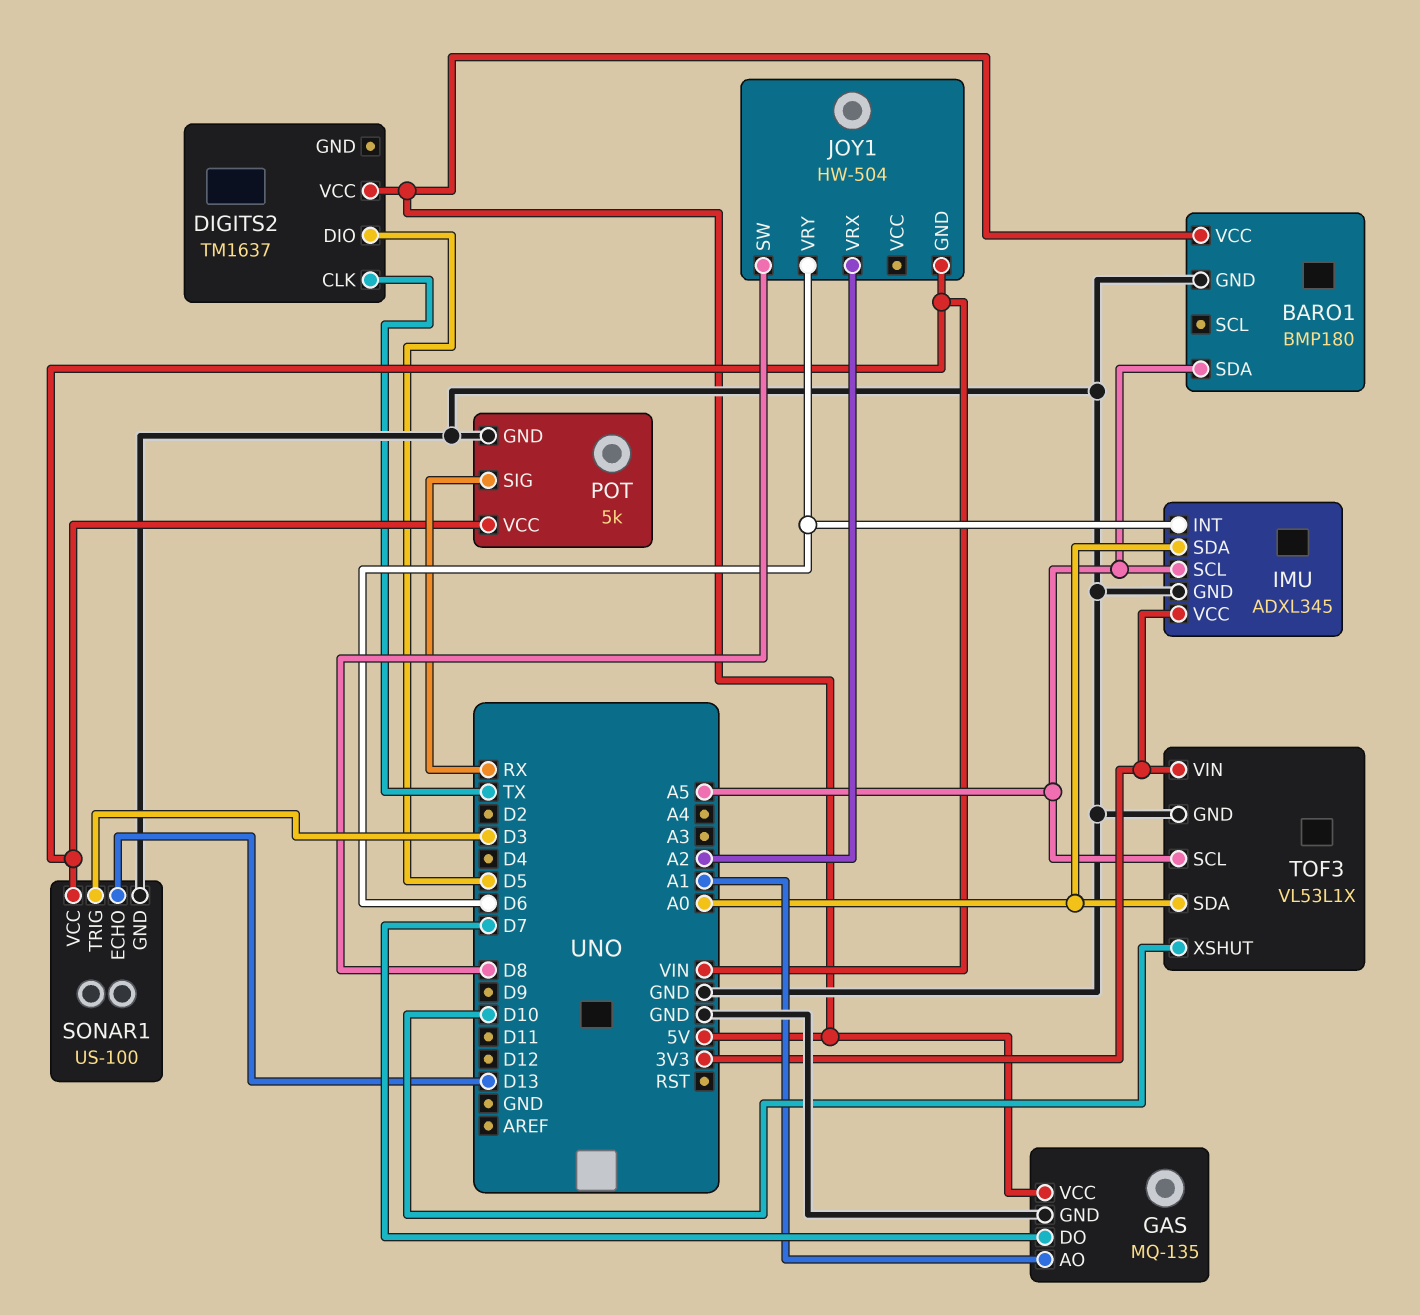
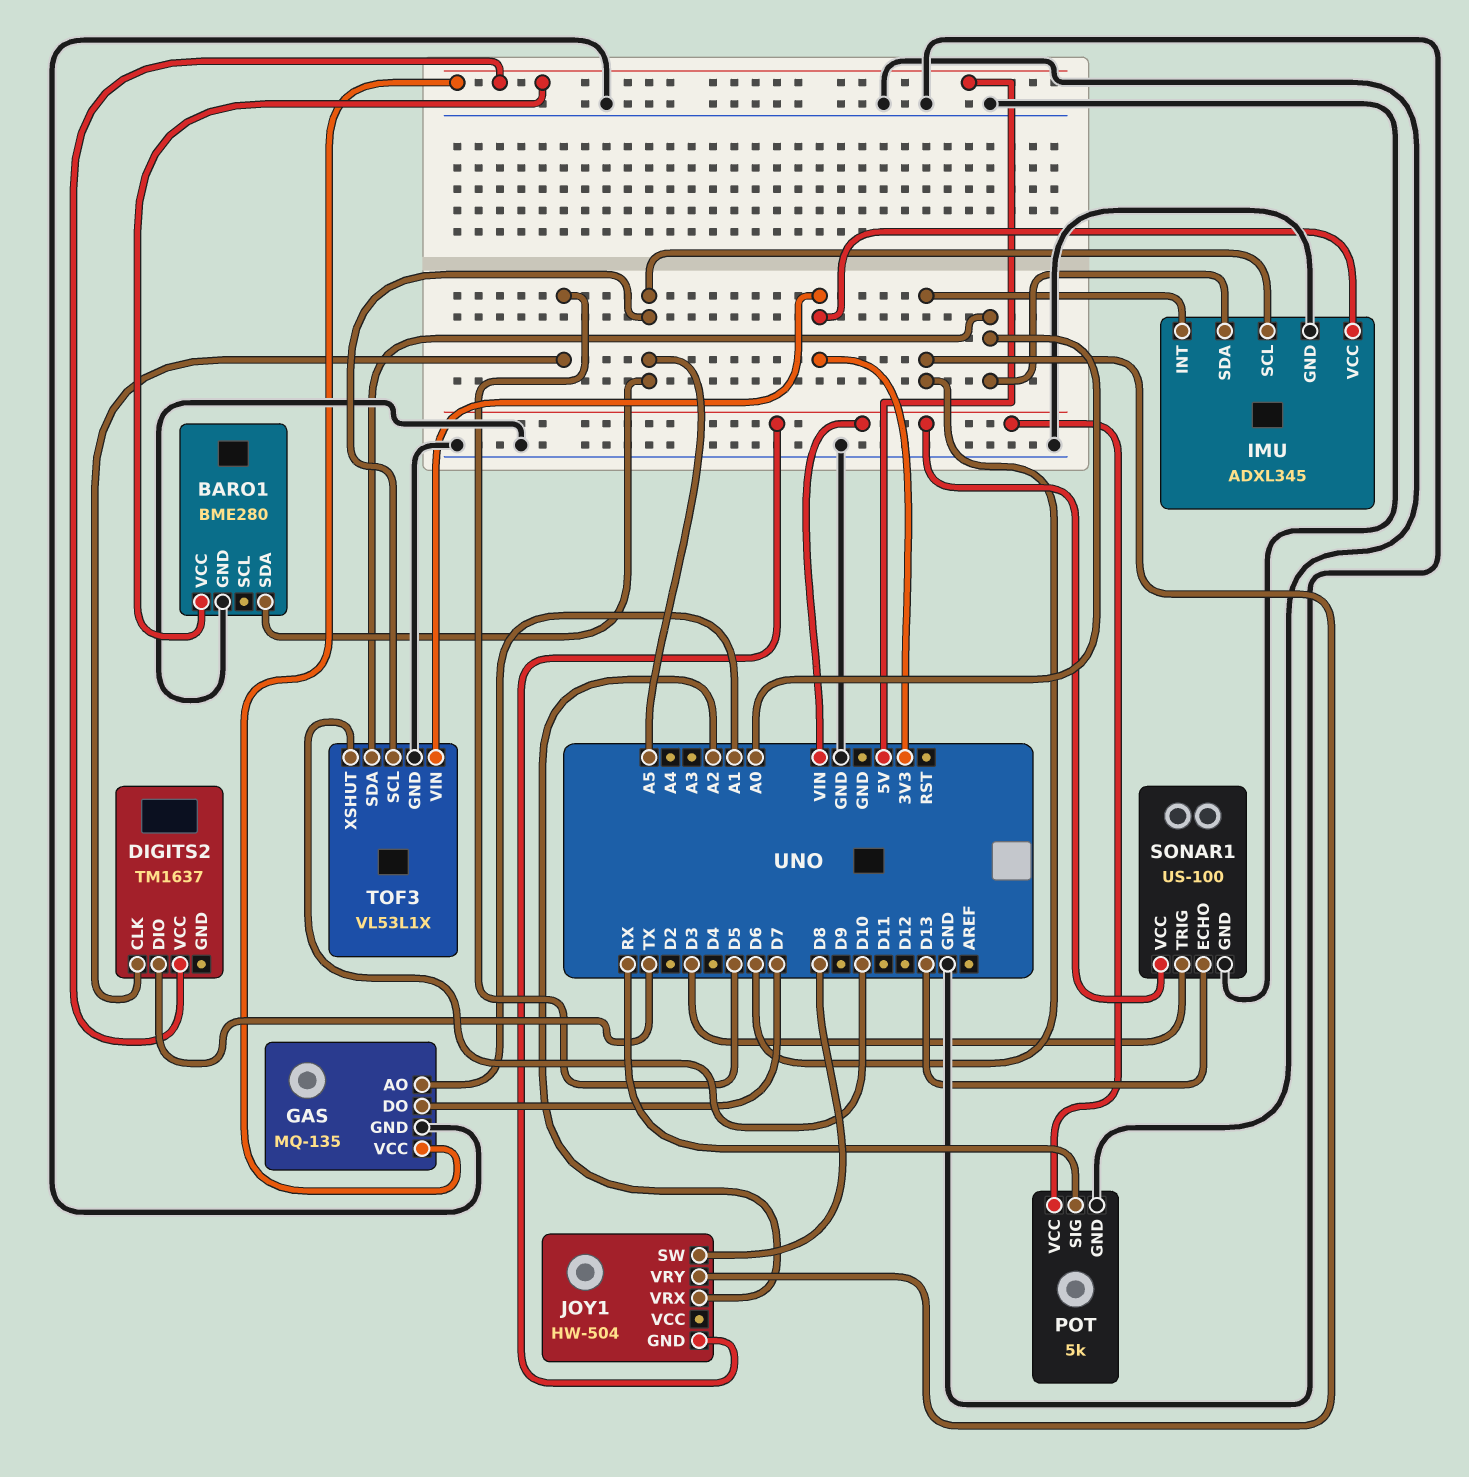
BARO1: BMP180 -> BME280
DIGITS2 pin CLK: TX -> D5
DIGITS2 pin DIO: D5 -> TX

